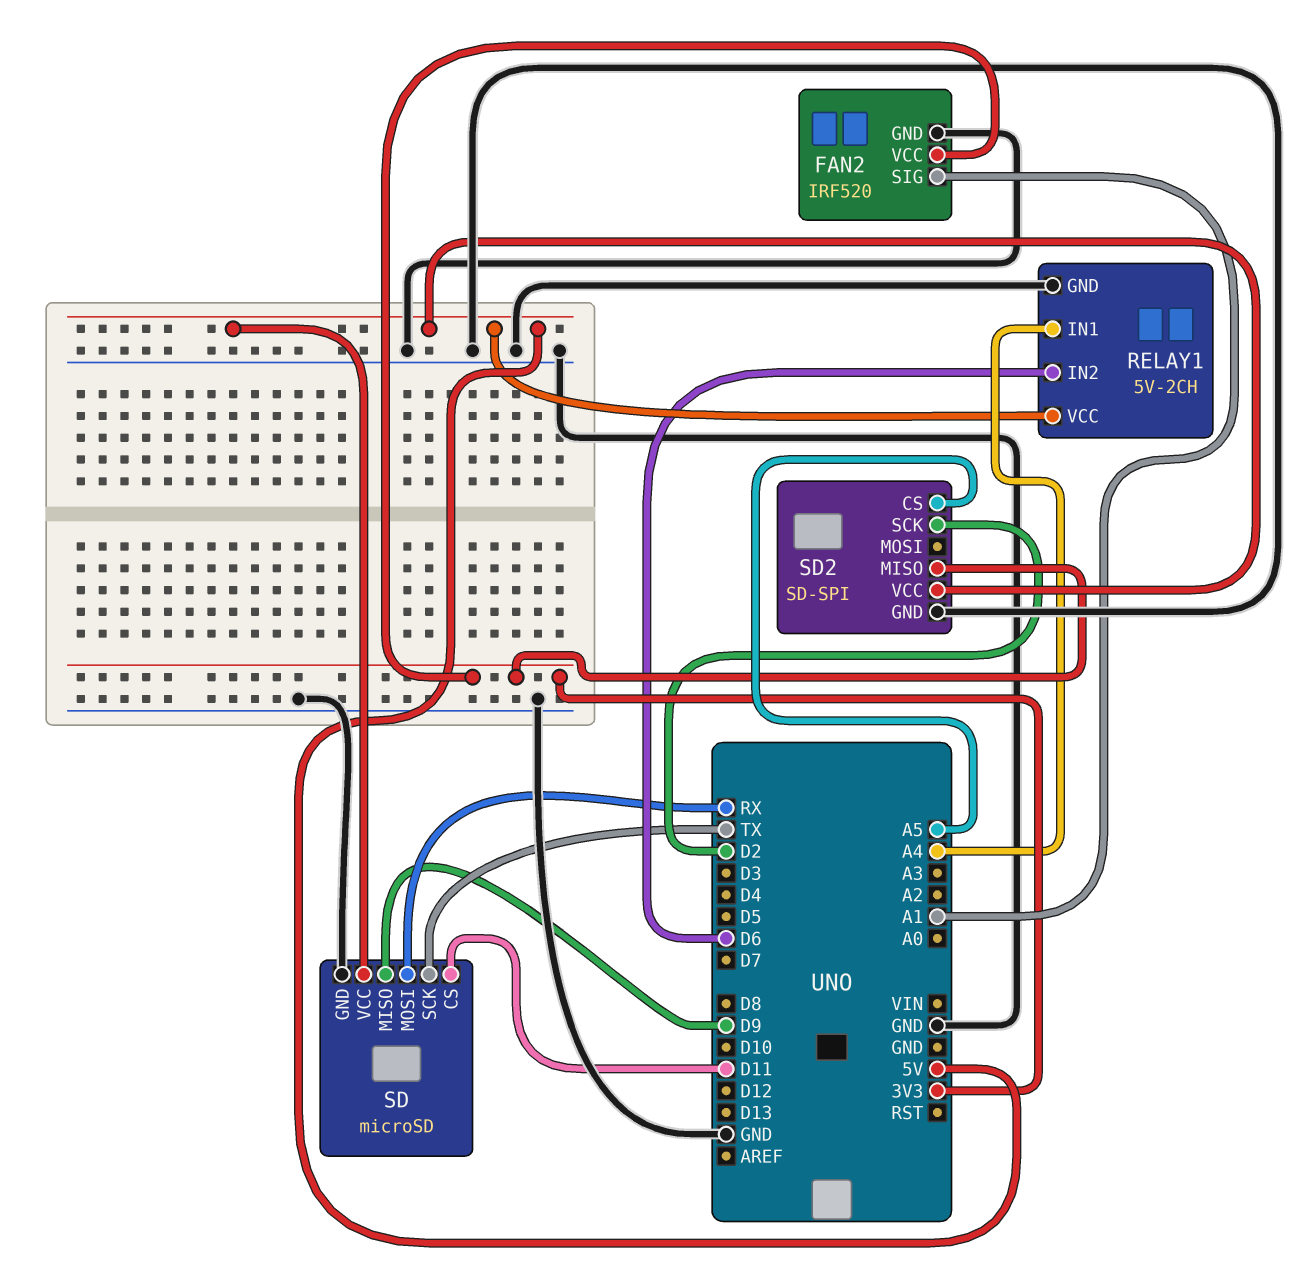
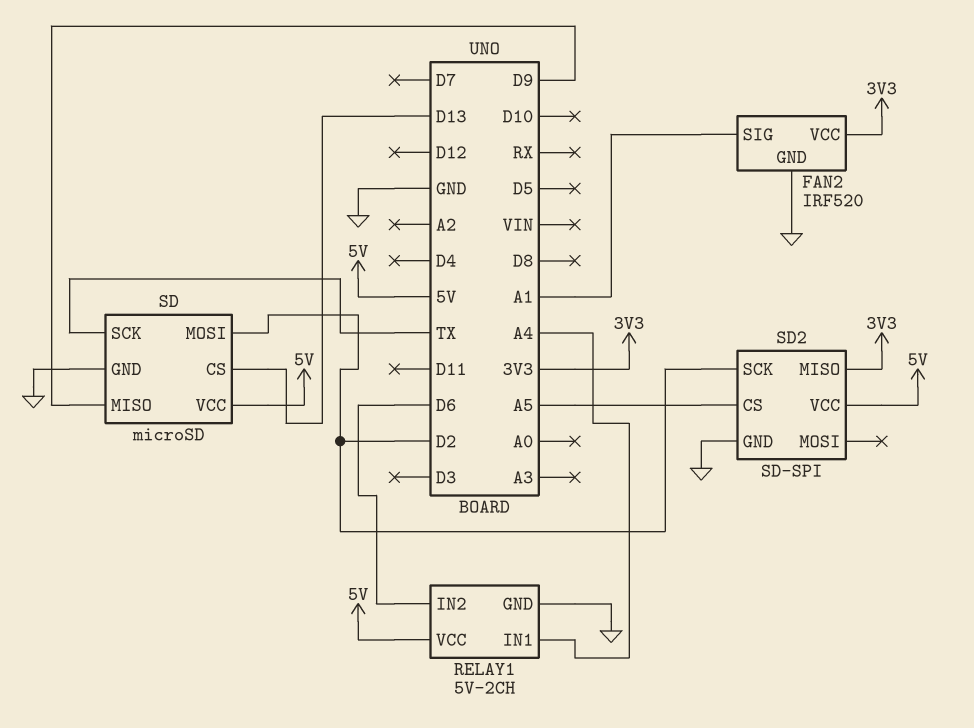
SD pin CS: D11 -> D13
SD pin MOSI: RX -> D2

